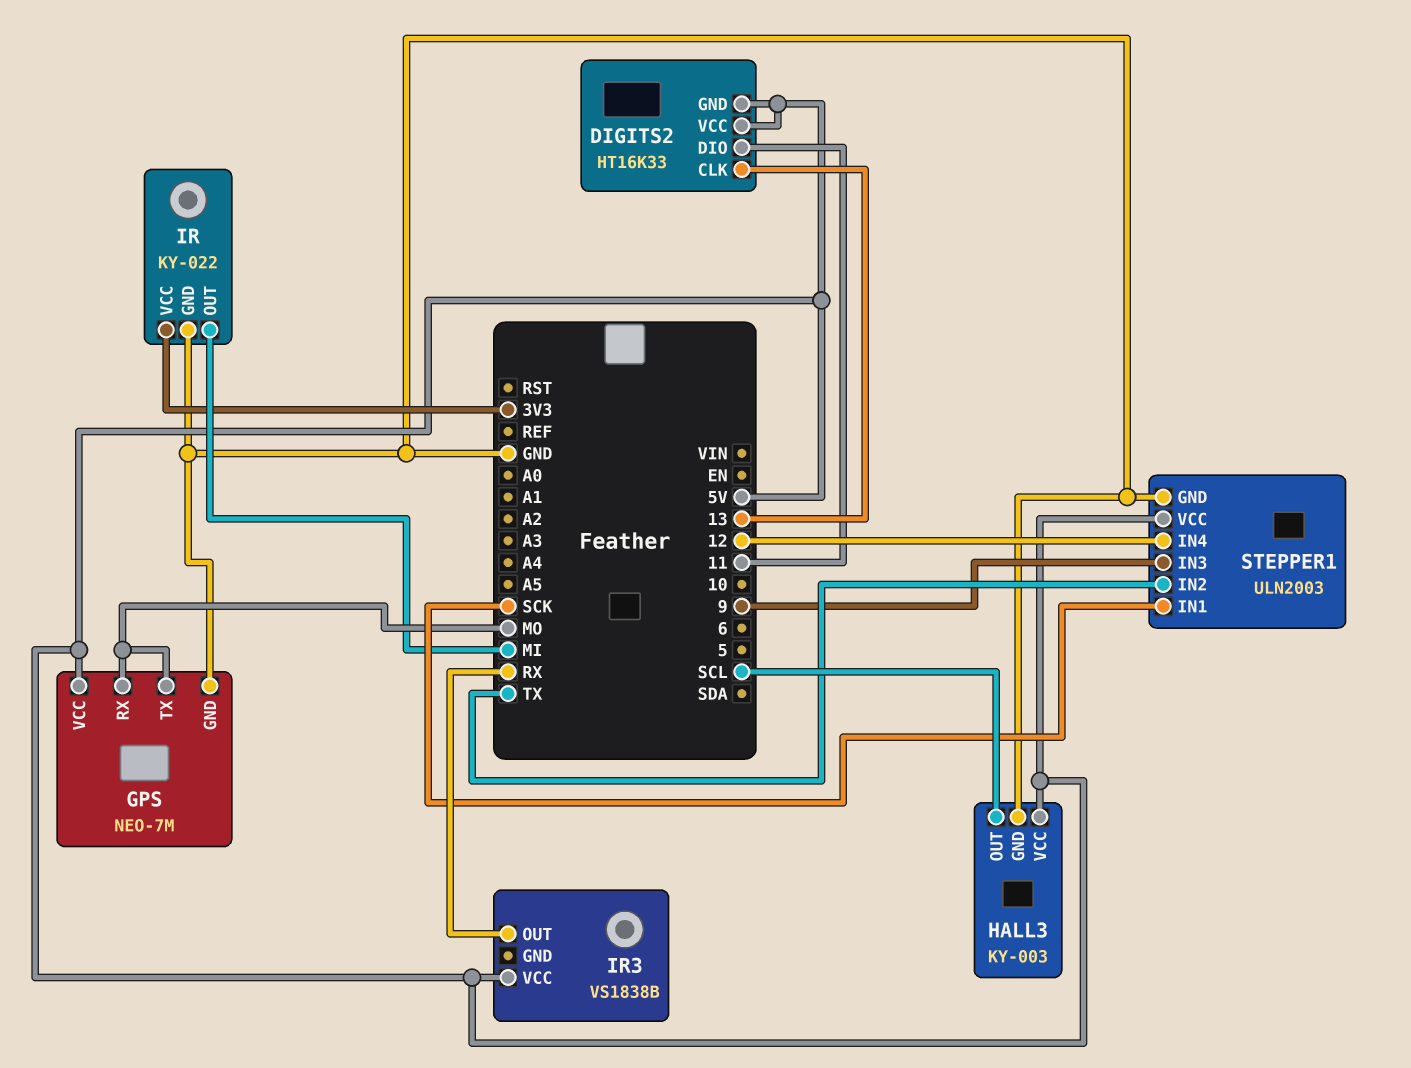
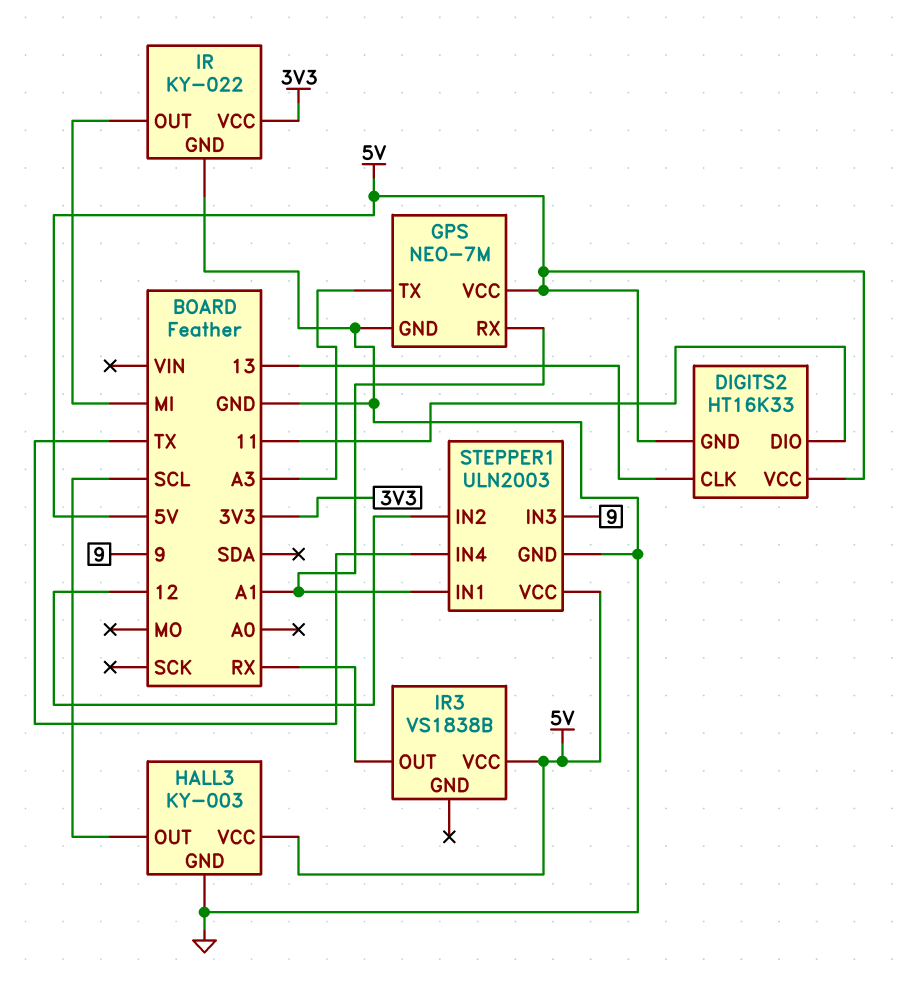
GPS pin RX: MO -> A1
GPS pin TX: MO -> A3
STEPPER1 pin IN1: SCK -> A1
STEPPER1 pin IN2: TX -> 12
STEPPER1 pin IN4: 12 -> TX

